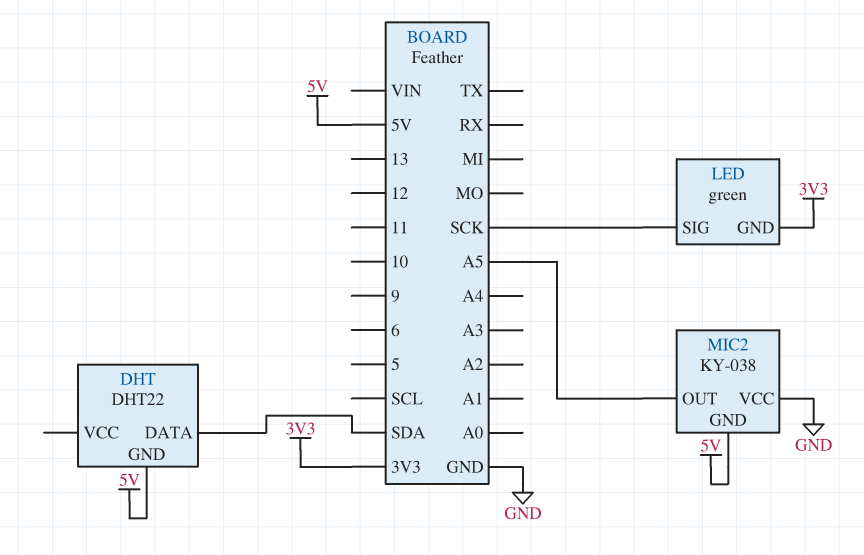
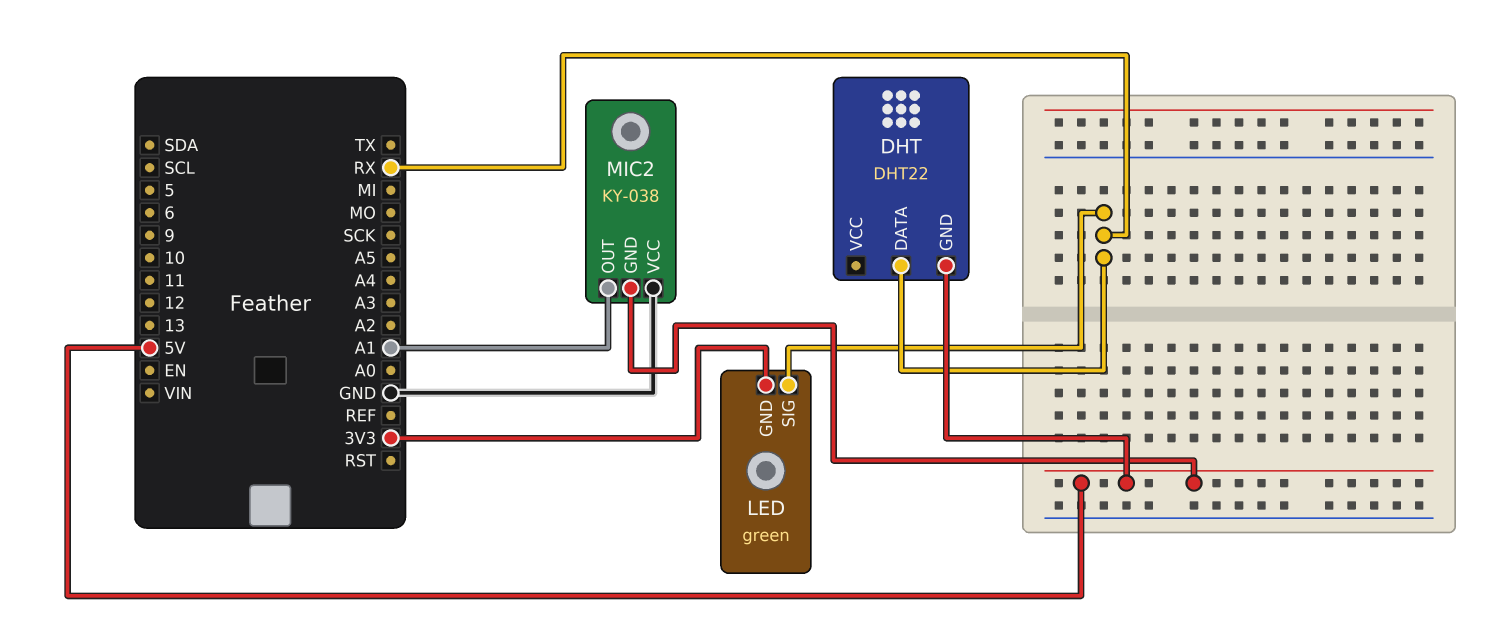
DHT pin DATA: SDA -> RX
LED pin SIG: SCK -> RX
MIC2 pin OUT: A5 -> A1

